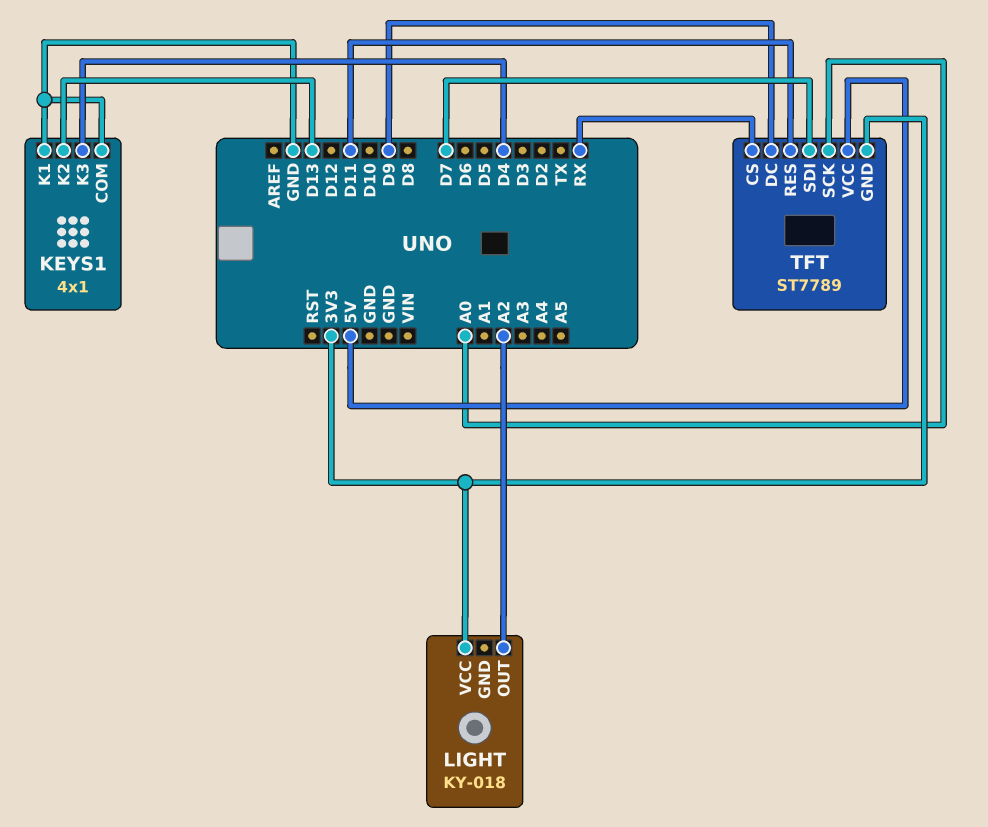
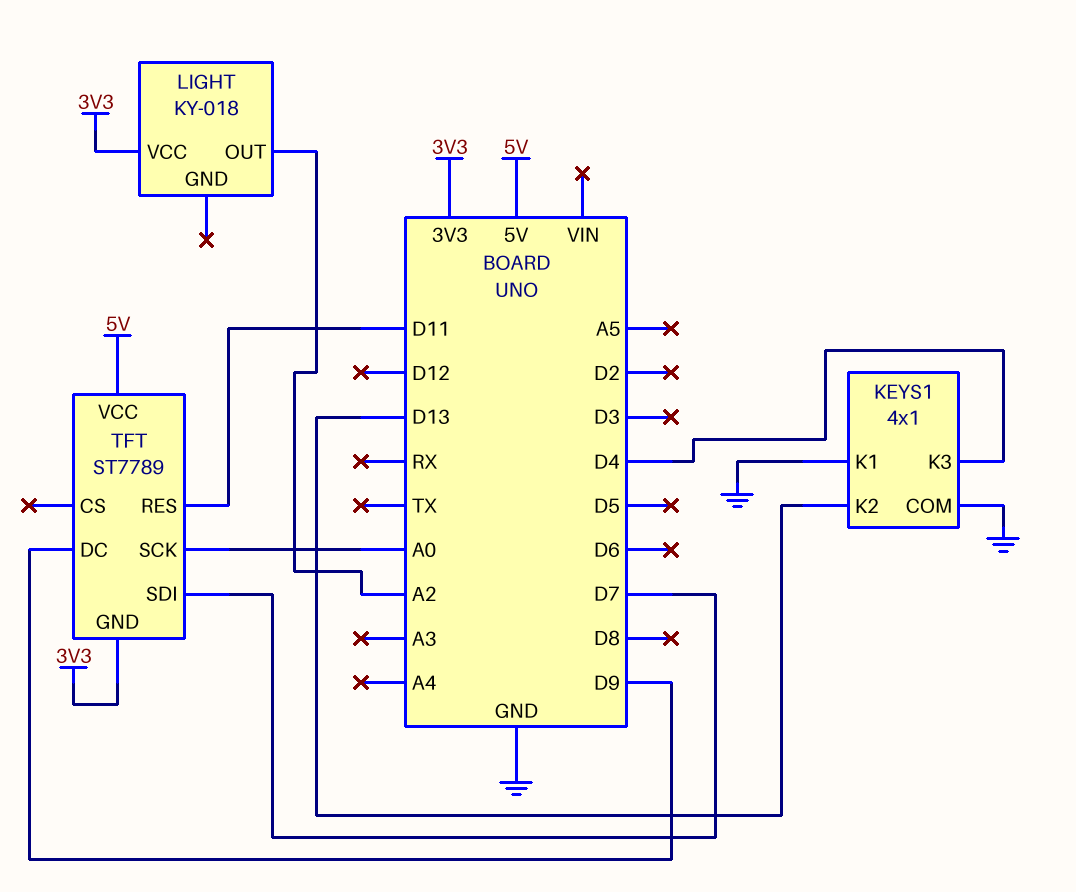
TFT pin CS: RX -> none

